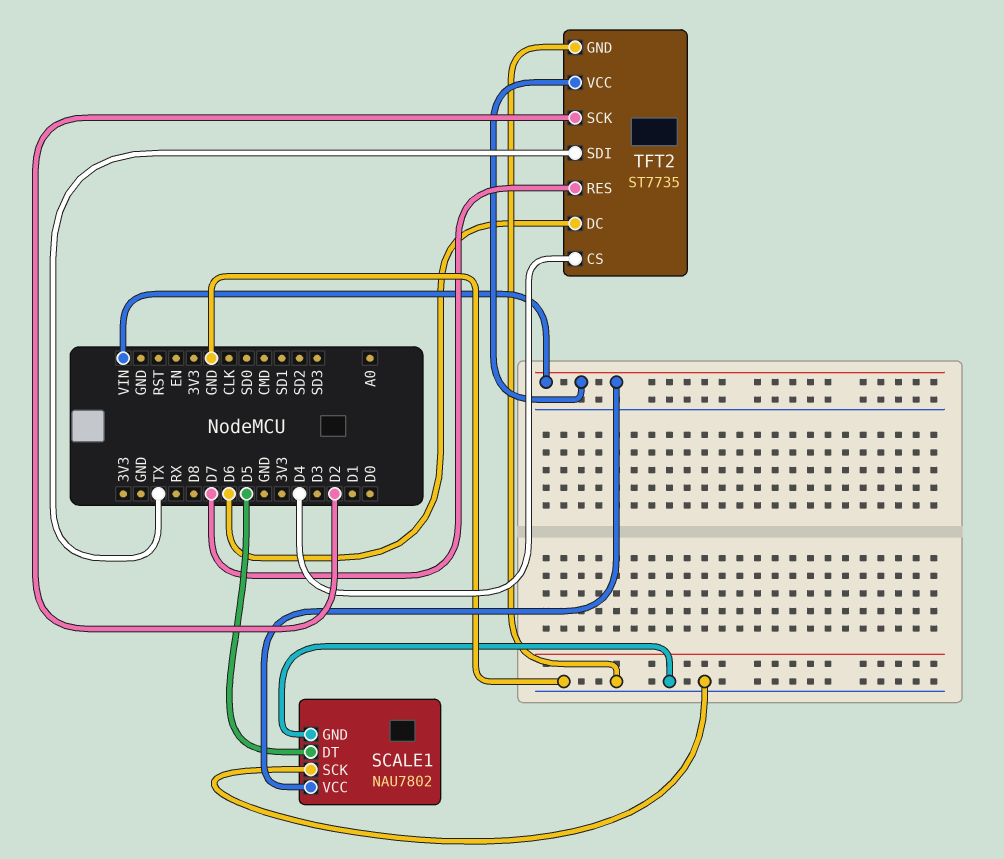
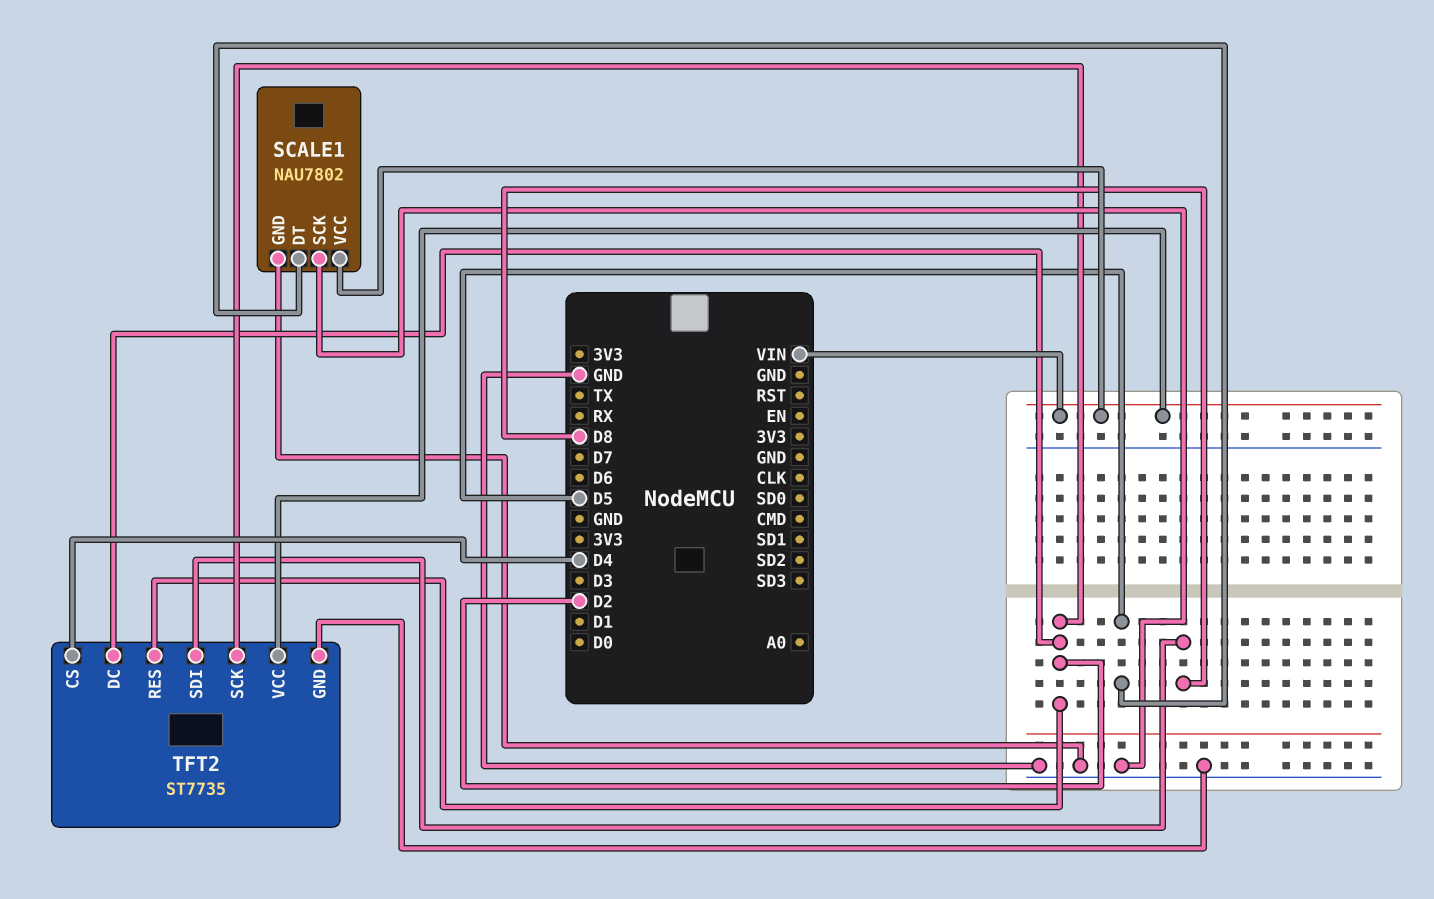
TFT2 pin DC: D6 -> D2
TFT2 pin RES: D7 -> D2
TFT2 pin SDI: TX -> D8

